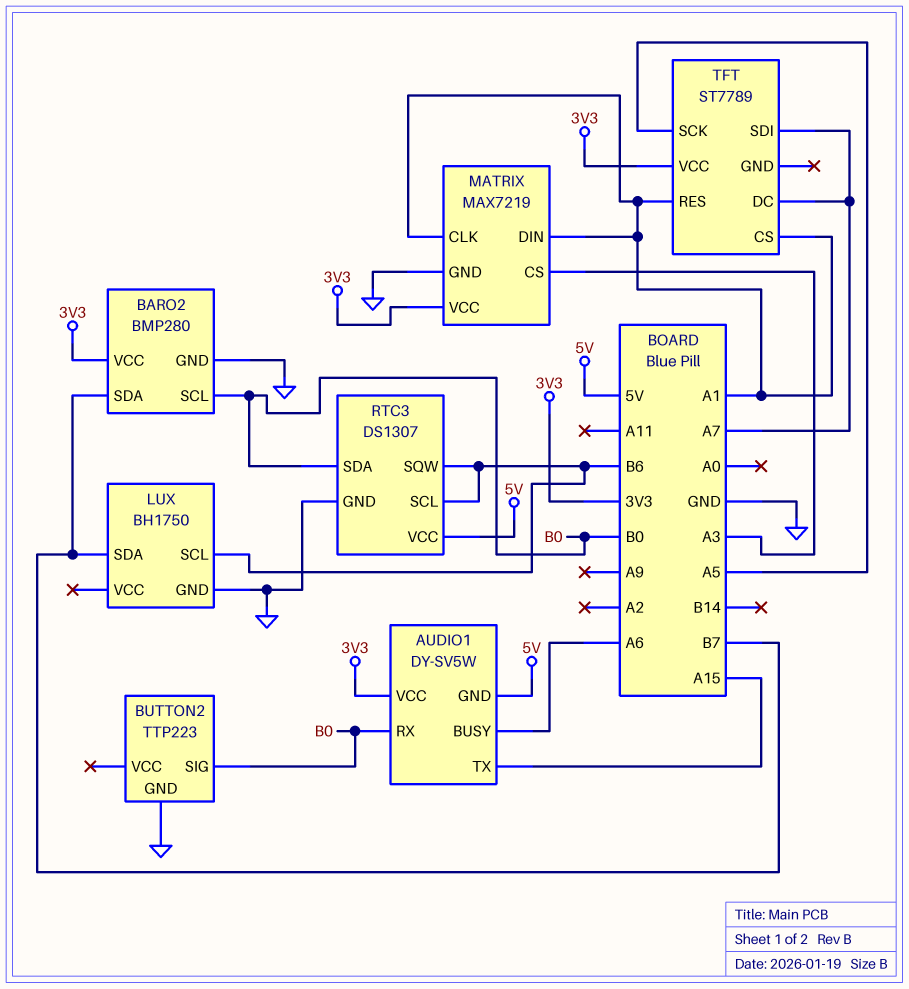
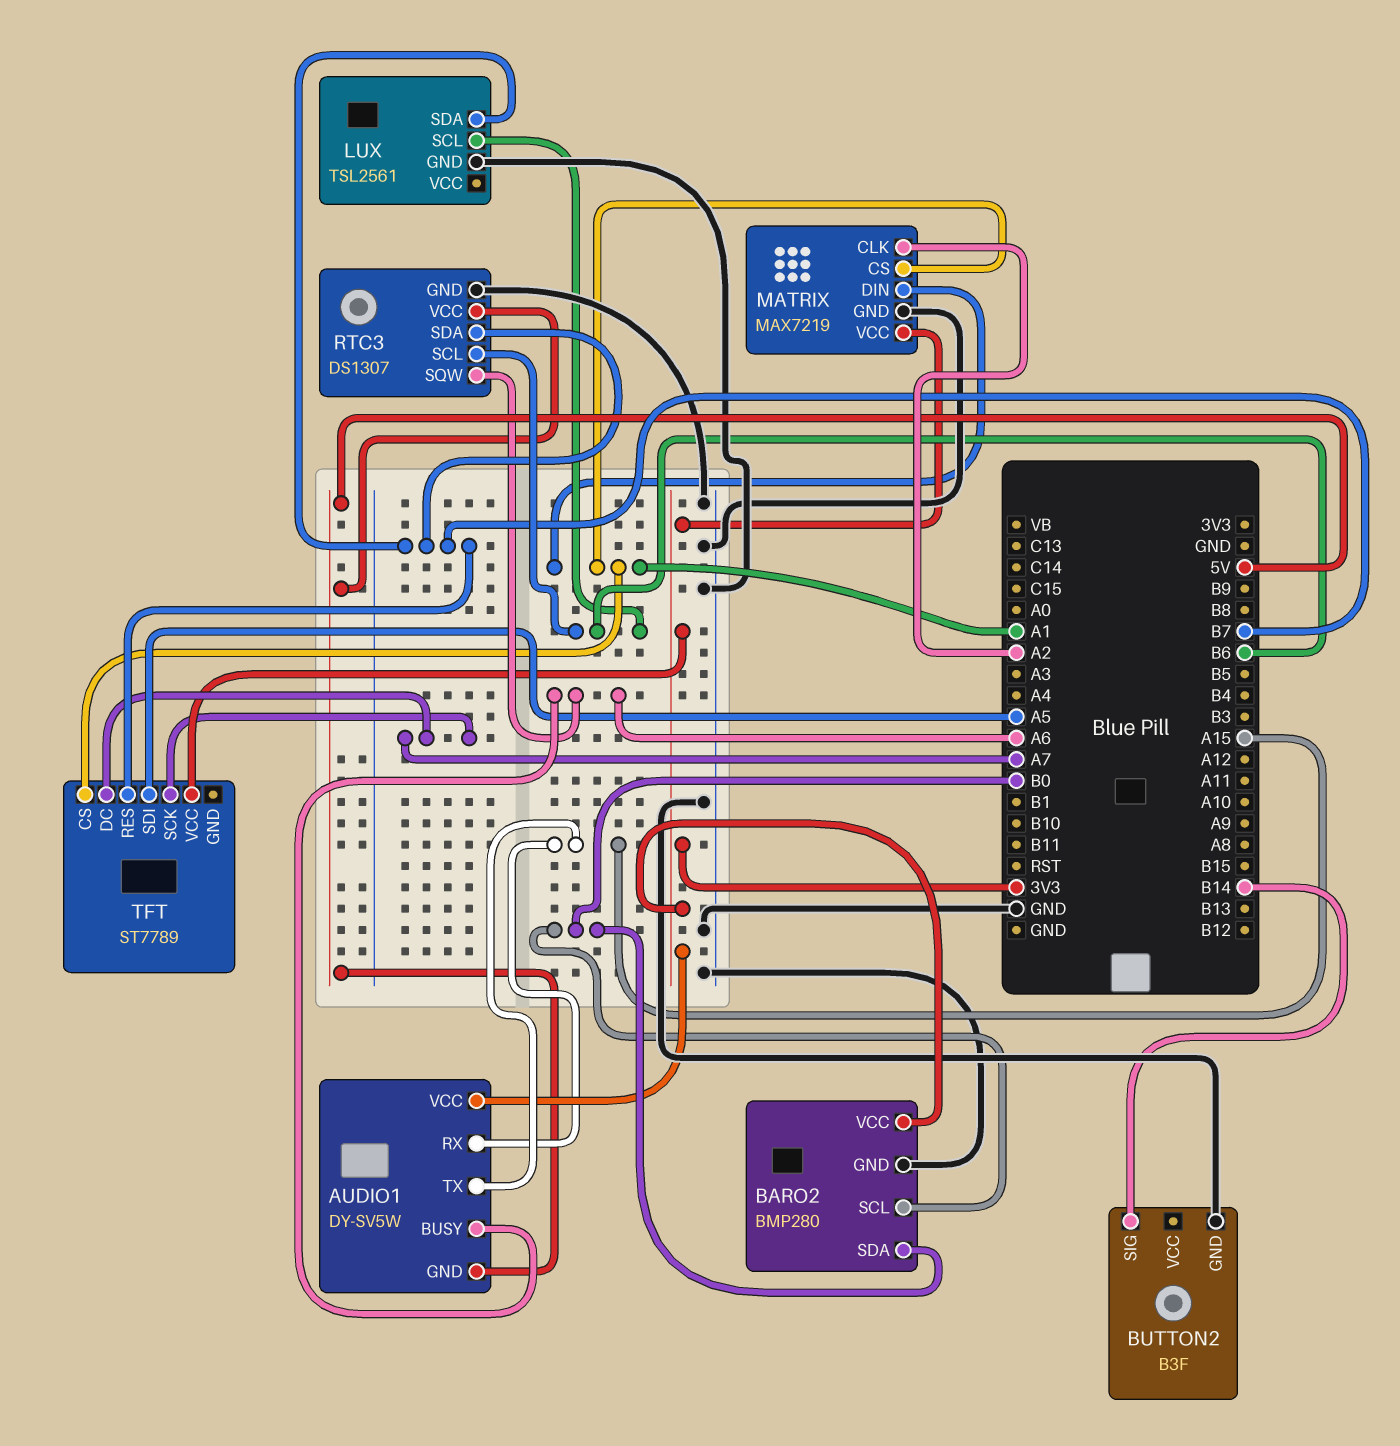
AUDIO1 pin RX: B0 -> A15
BARO2 pin SDA: B7 -> B0
BUTTON2: TTP223 -> B3F
BUTTON2 pin SIG: B0 -> B14
LUX: BH1750 -> TSL2561
MATRIX pin CLK: A1 -> A2
MATRIX pin CS: A3 -> A1
RTC3 pin SDA: B0 -> B7
RTC3 pin SQW: B6 -> A6
TFT pin RES: A1 -> B7
TFT pin SCK: A5 -> A7
TFT pin SDI: A7 -> A5

